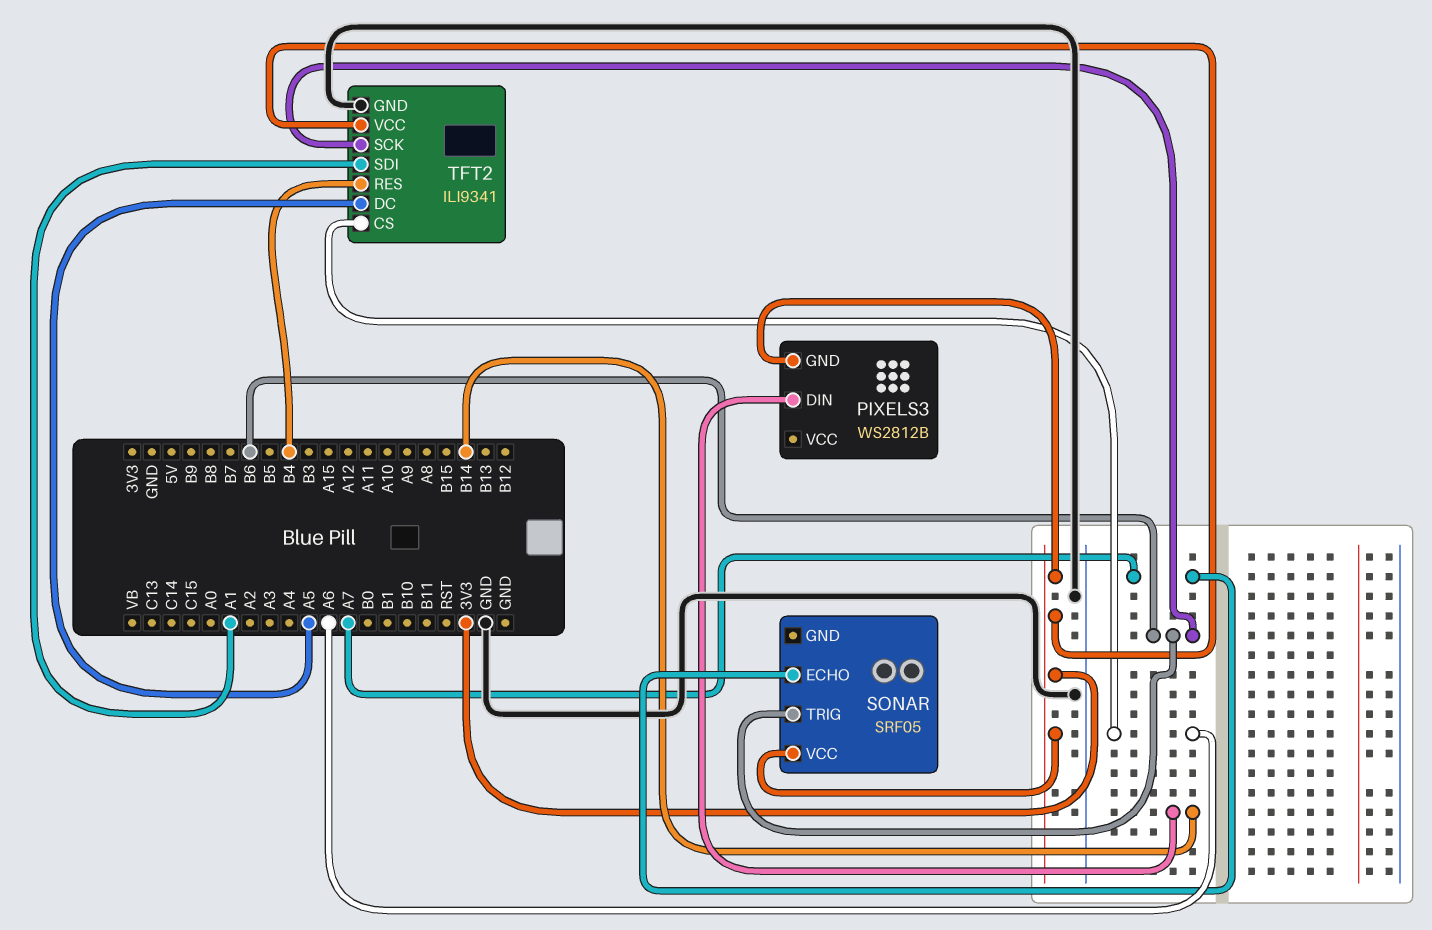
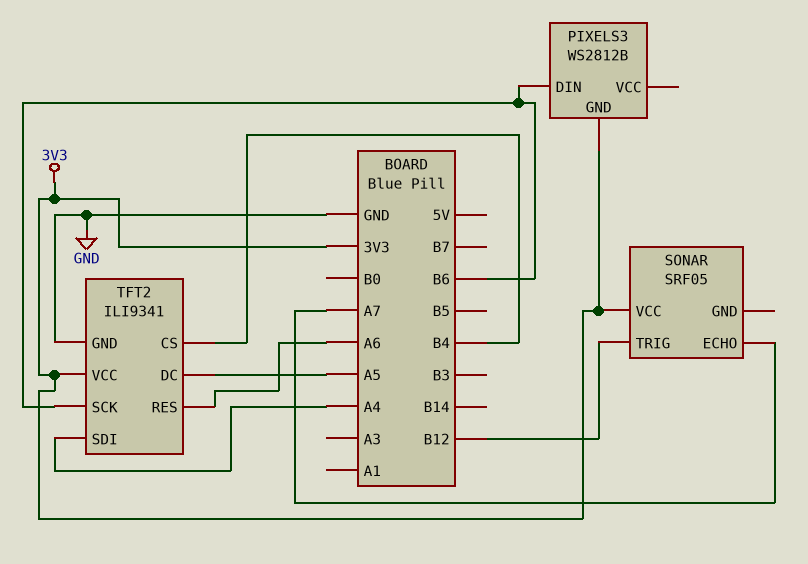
PIXELS3 pin DIN: B14 -> B6
SONAR pin TRIG: B6 -> B12
TFT2 pin CS: A6 -> B4
TFT2 pin RES: B4 -> A6
TFT2 pin SDI: A1 -> A4

